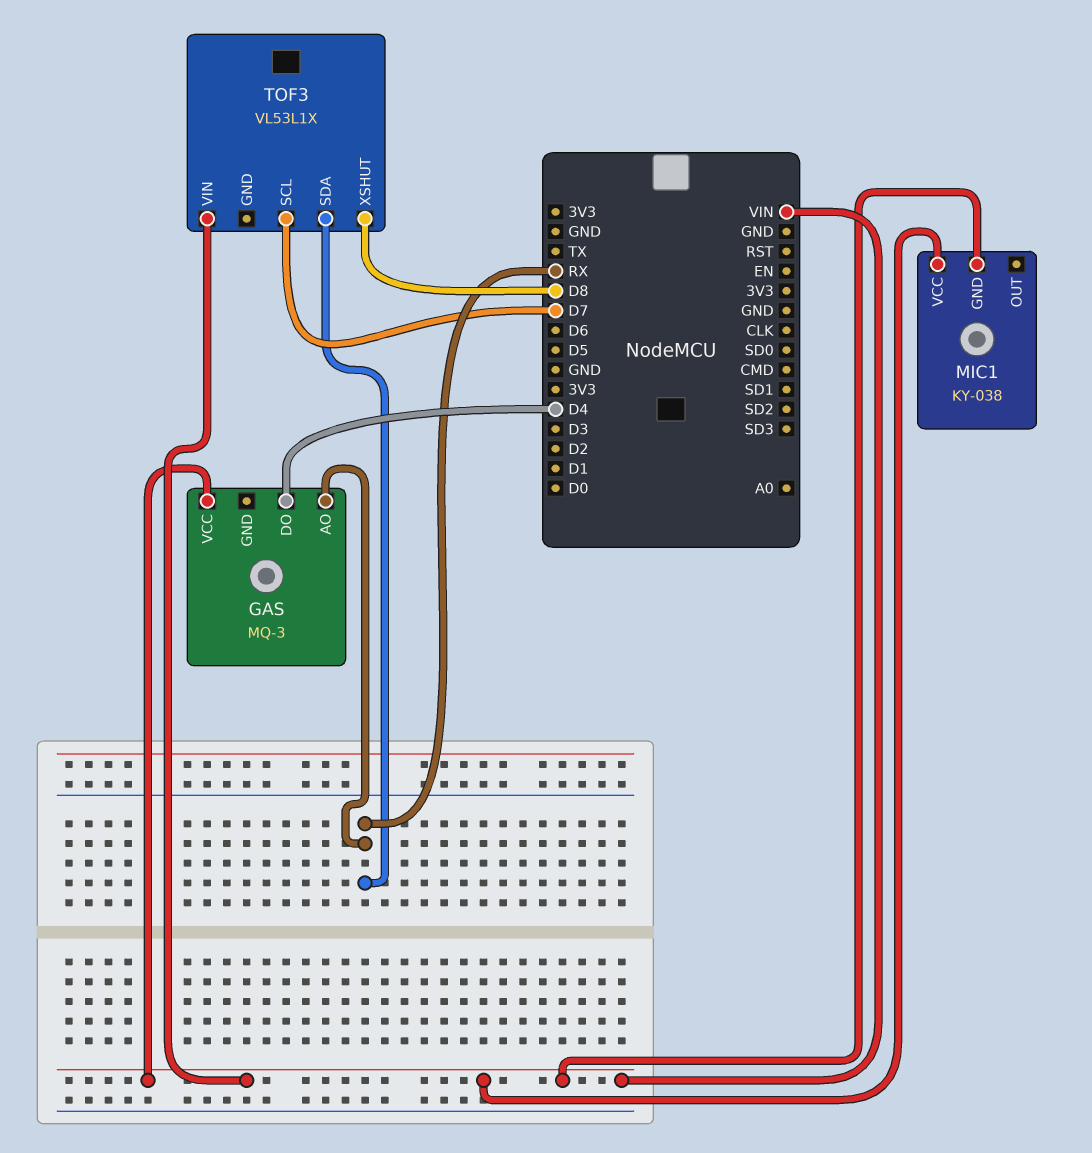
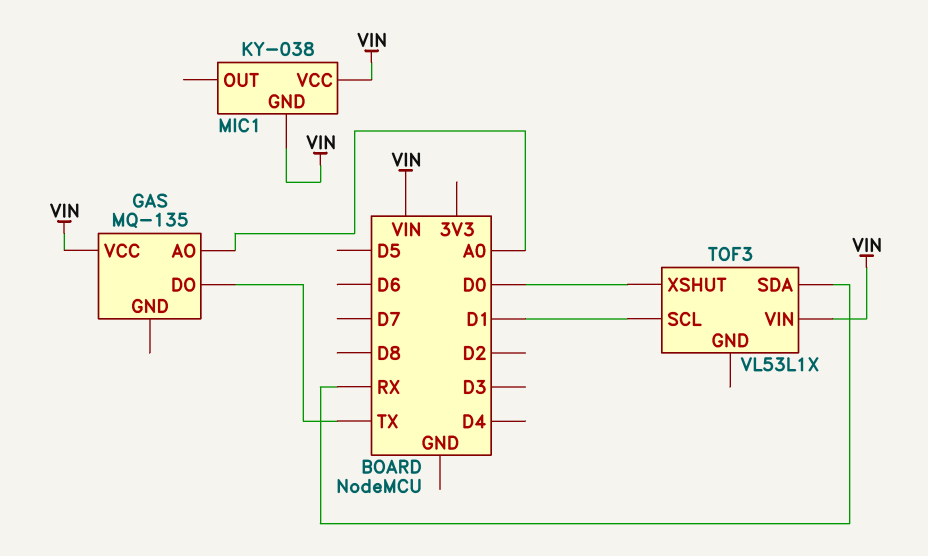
GAS: MQ-3 -> MQ-135
GAS pin AO: RX -> A0
GAS pin DO: D4 -> TX
TOF3 pin SCL: D7 -> D1
TOF3 pin XSHUT: D8 -> D0

